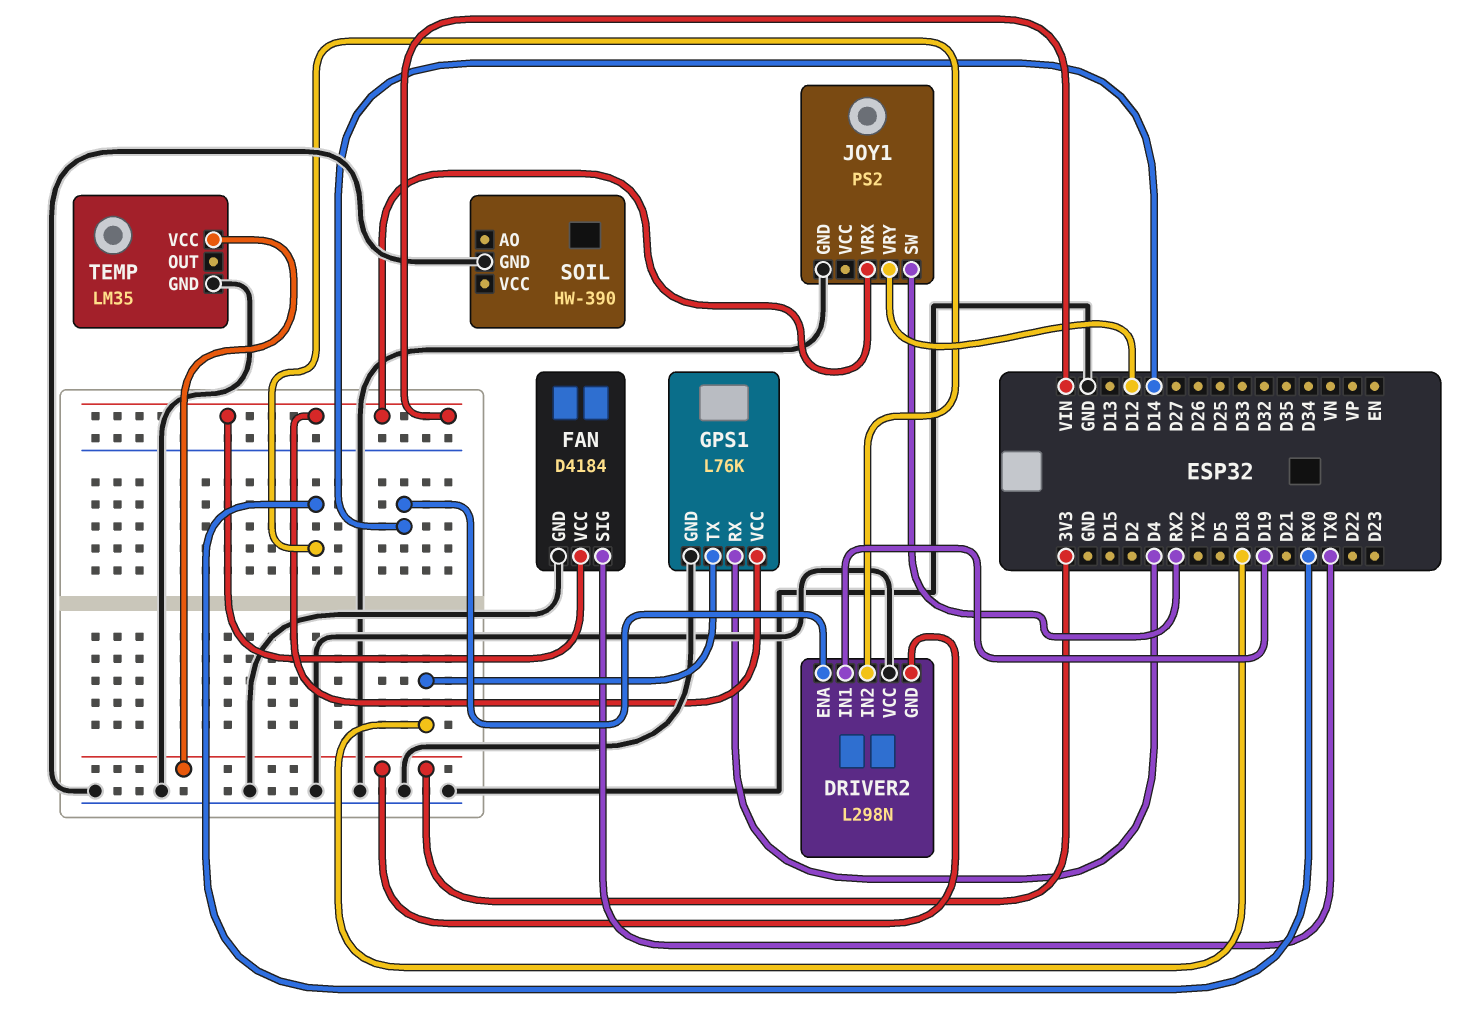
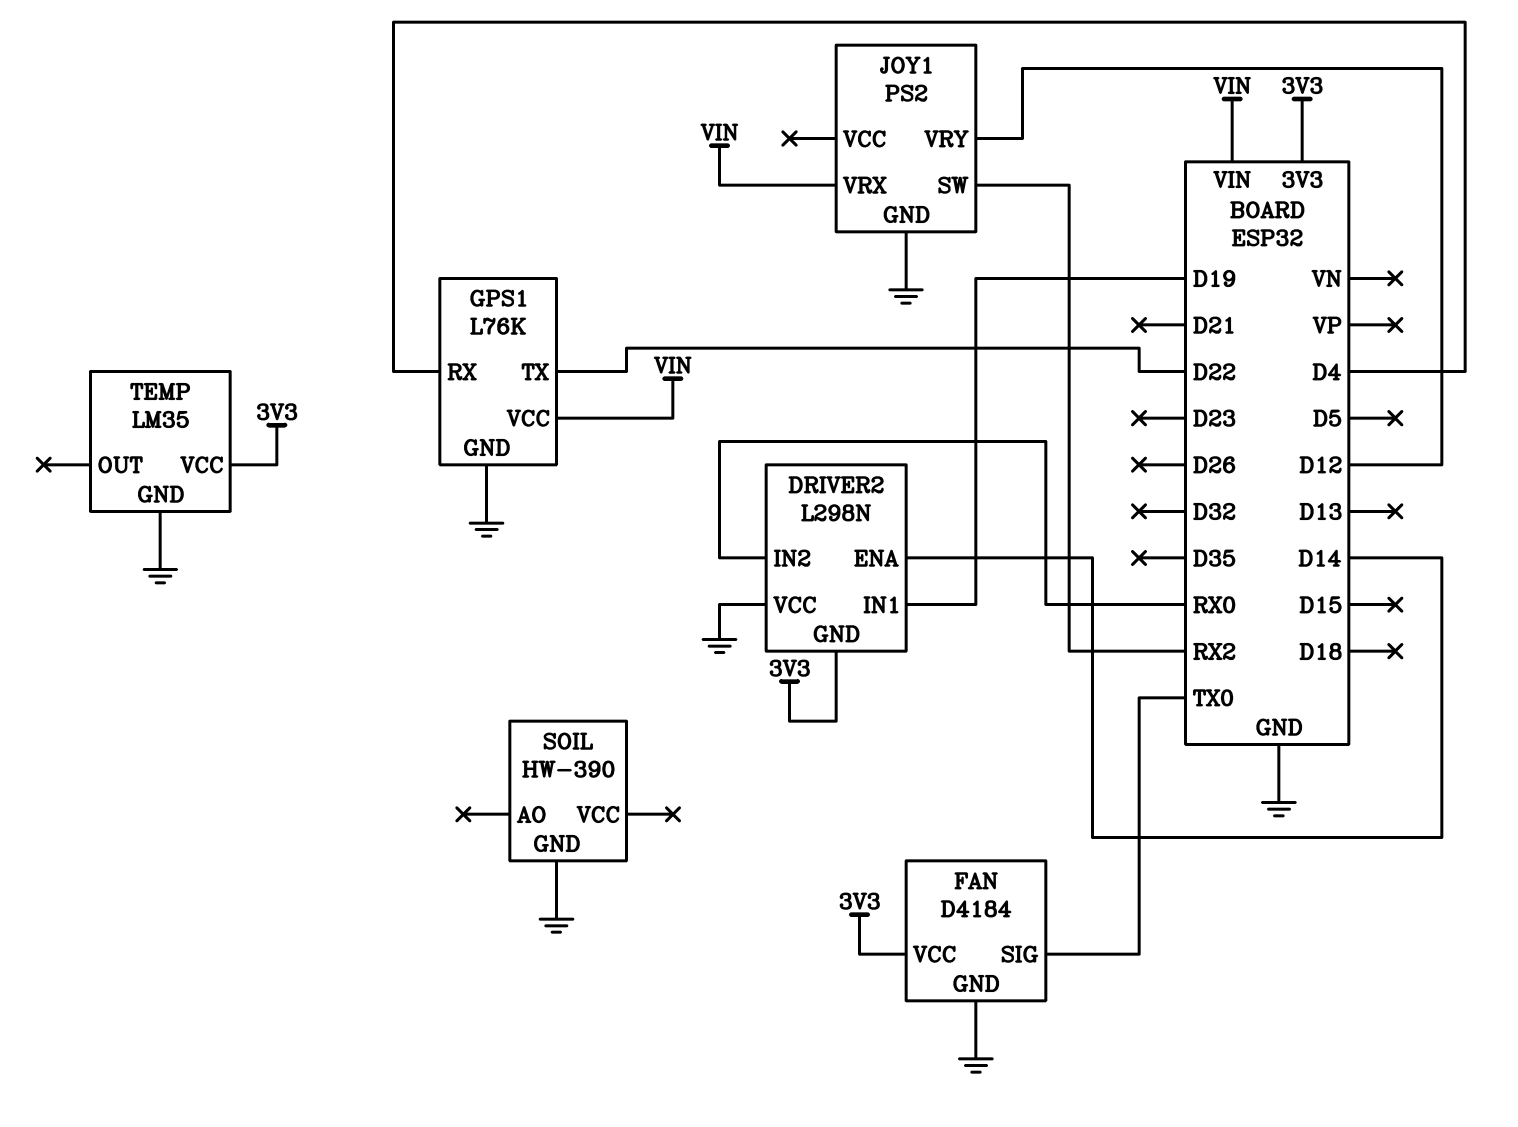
FAN pin VCC: VIN -> 3V3
GPS1 pin TX: D18 -> D22

